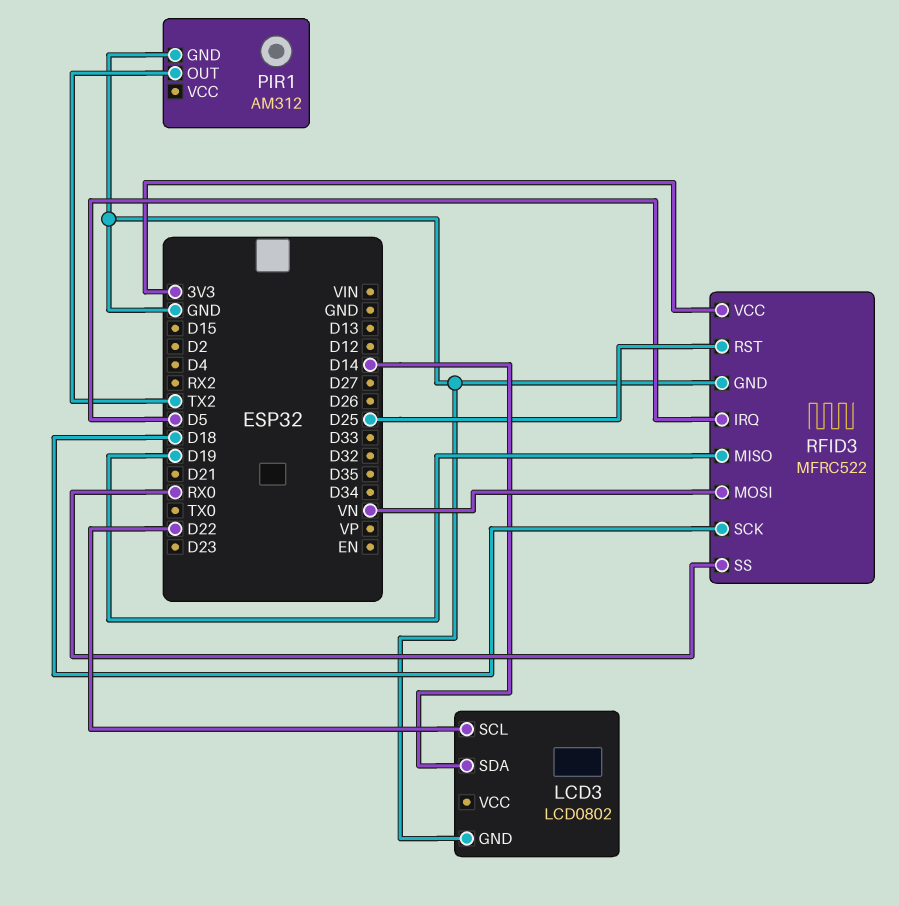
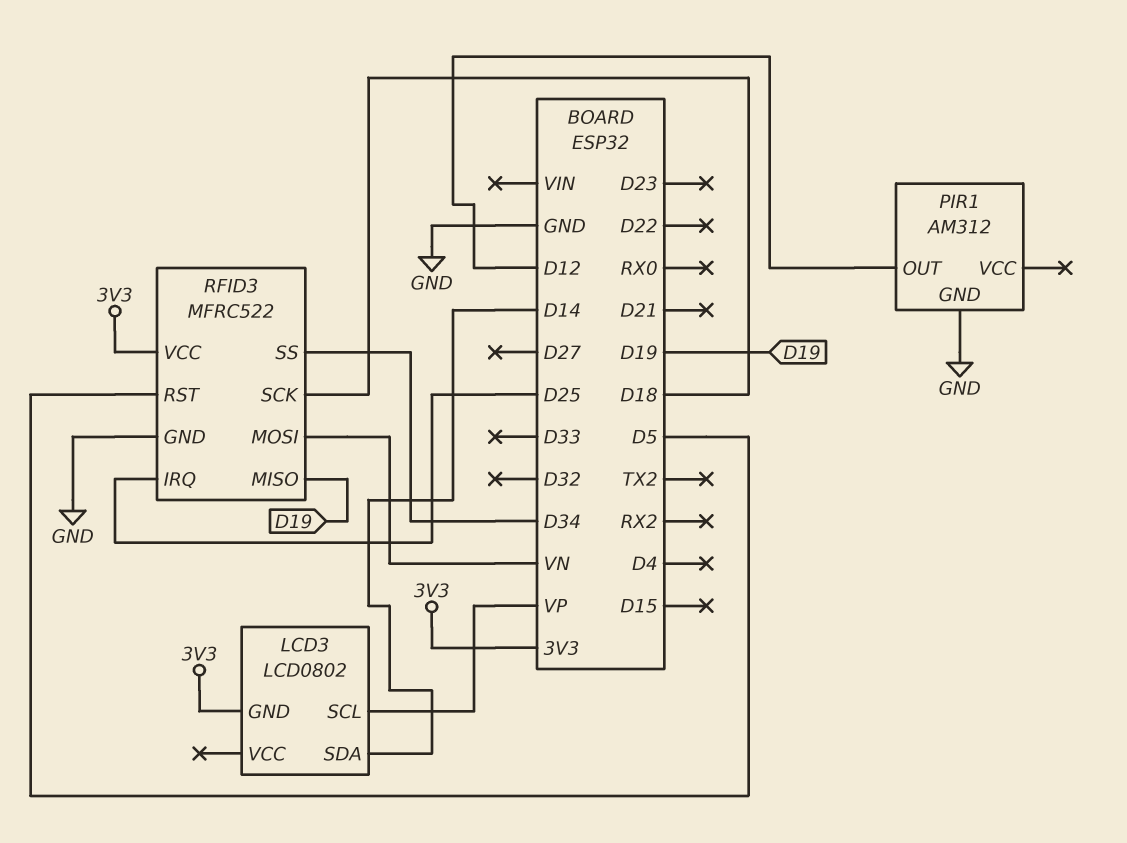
LCD3 pin GND: GND -> 3V3
LCD3 pin SCL: D22 -> VP
PIR1 pin OUT: TX2 -> D12
RFID3 pin IRQ: D5 -> D25
RFID3 pin RST: D25 -> D5
RFID3 pin SS: RX0 -> D34

